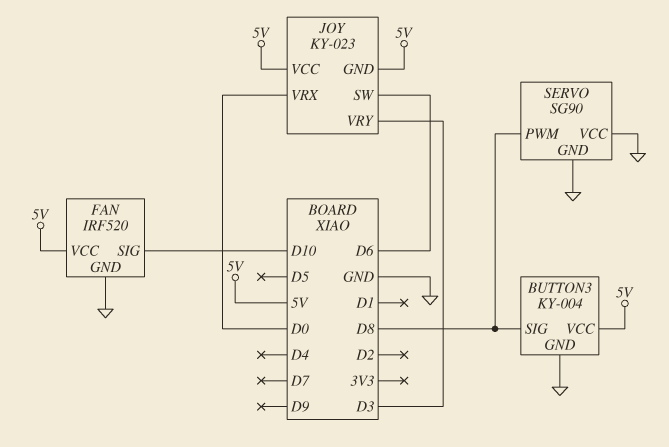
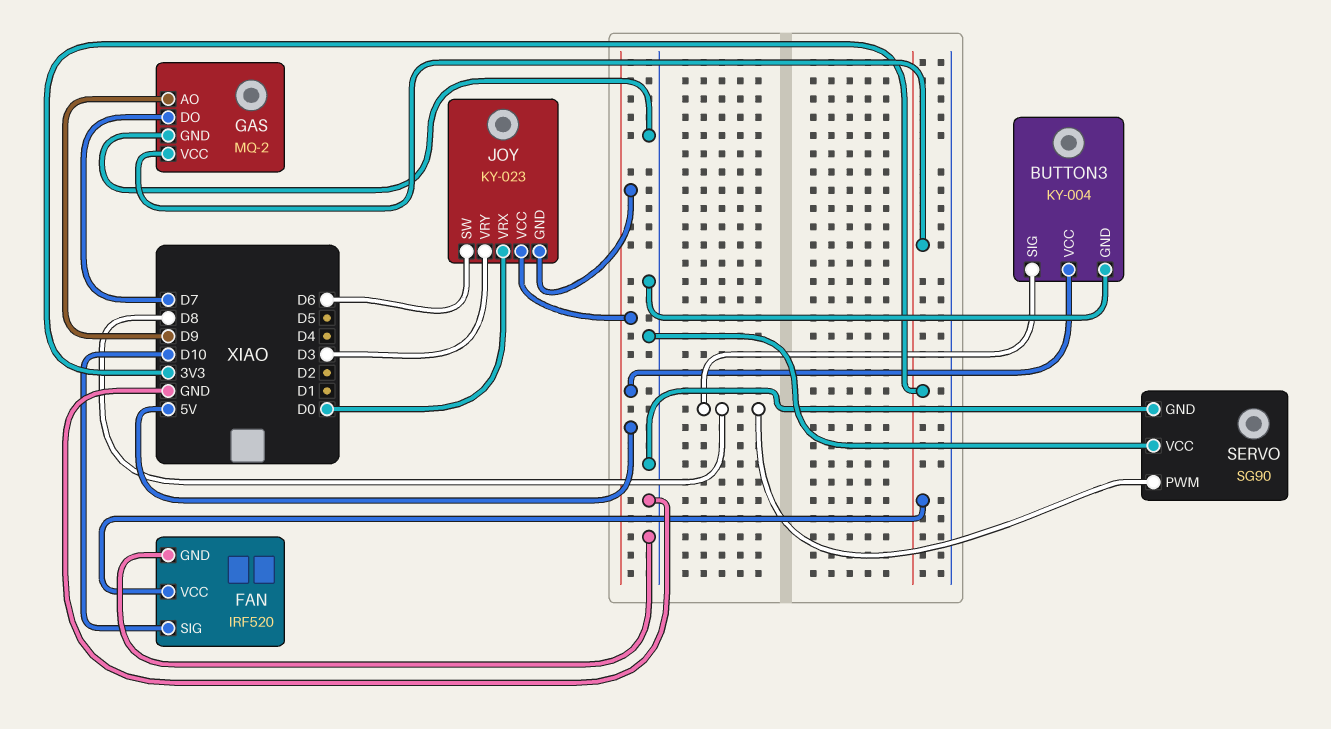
FAN pin VCC: 5V -> 3V3
GAS: none -> MQ-2
GAS pin AO: none -> D9
GAS pin DO: none -> D7
GAS pin GND: none -> GND
GAS pin VCC: none -> 3V3

